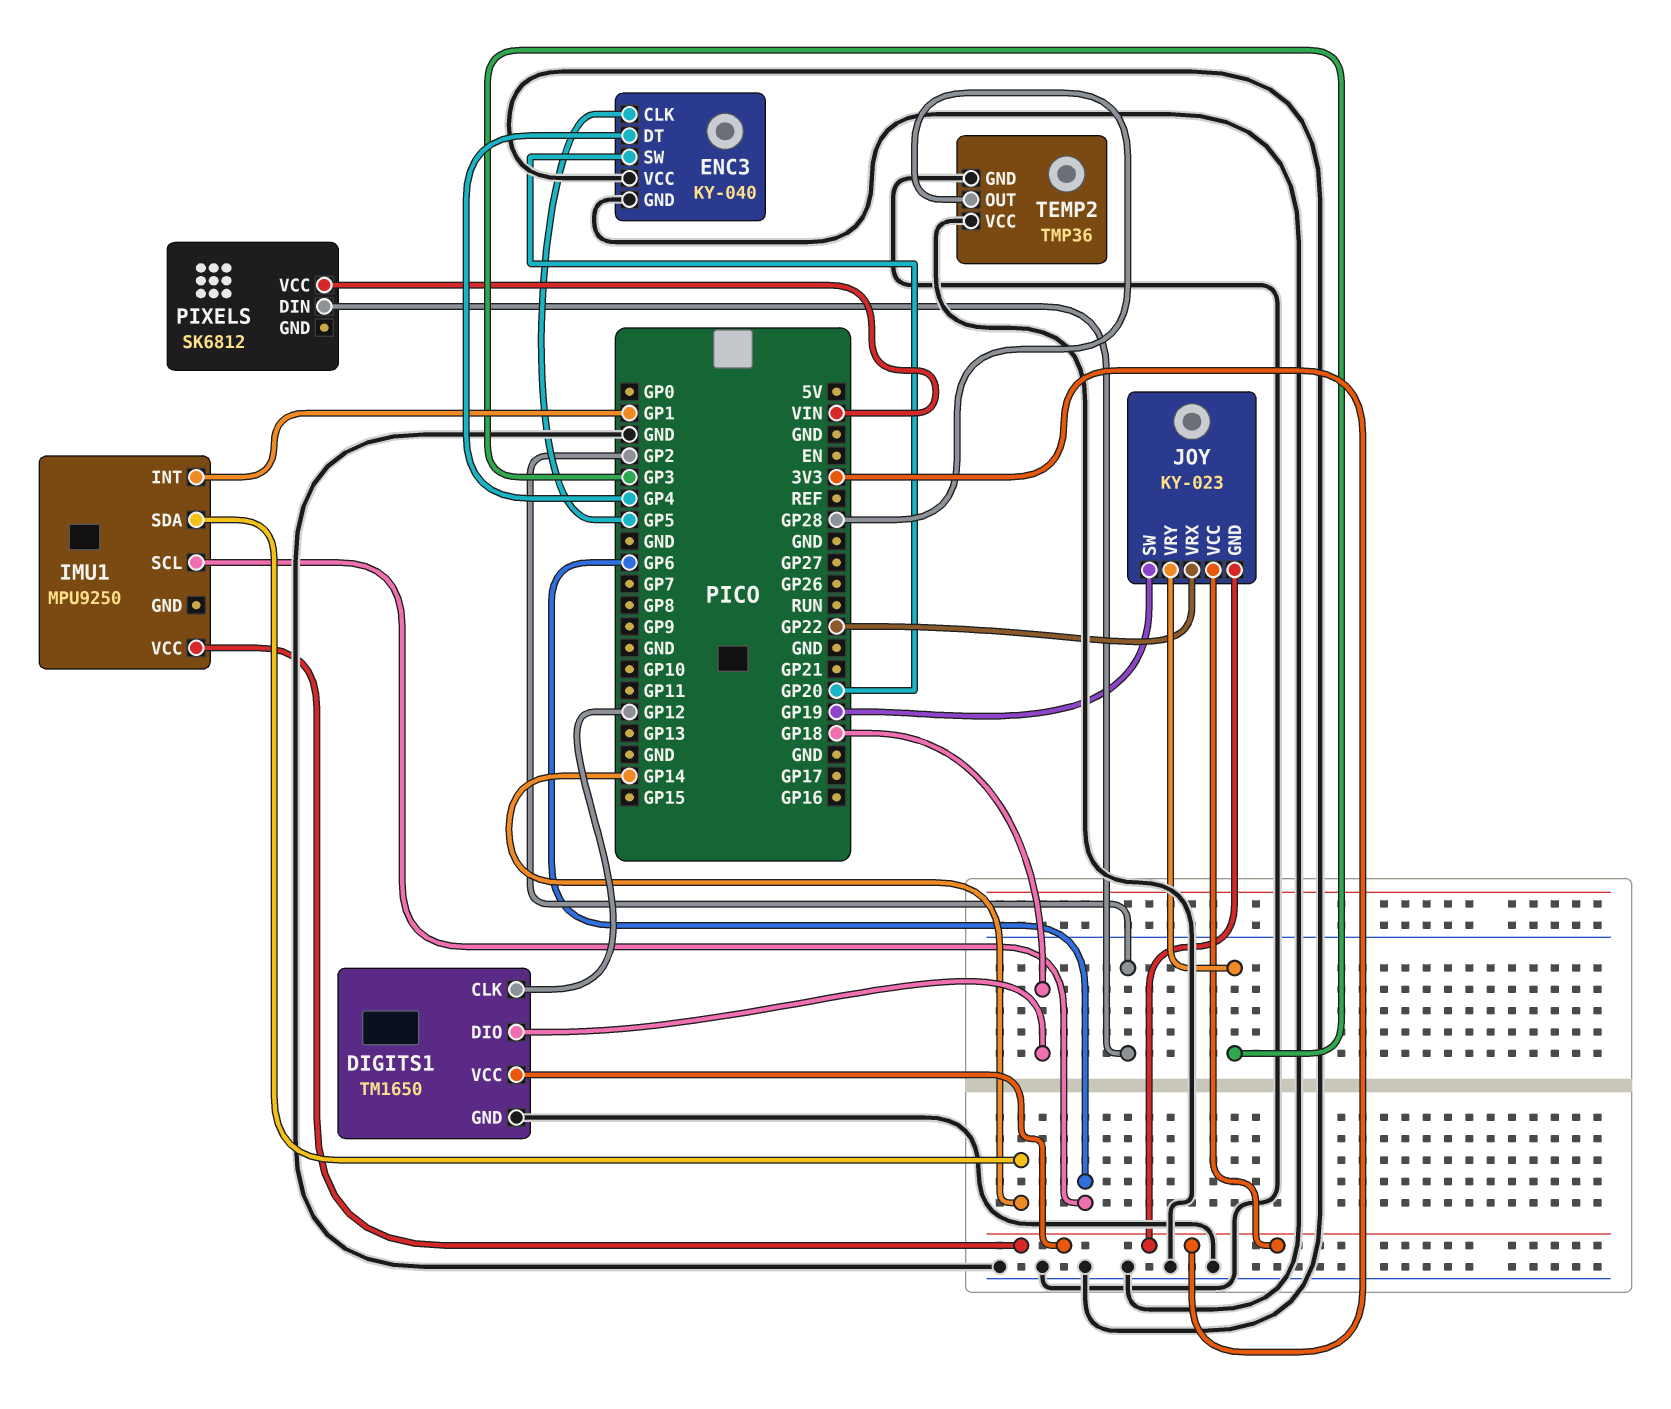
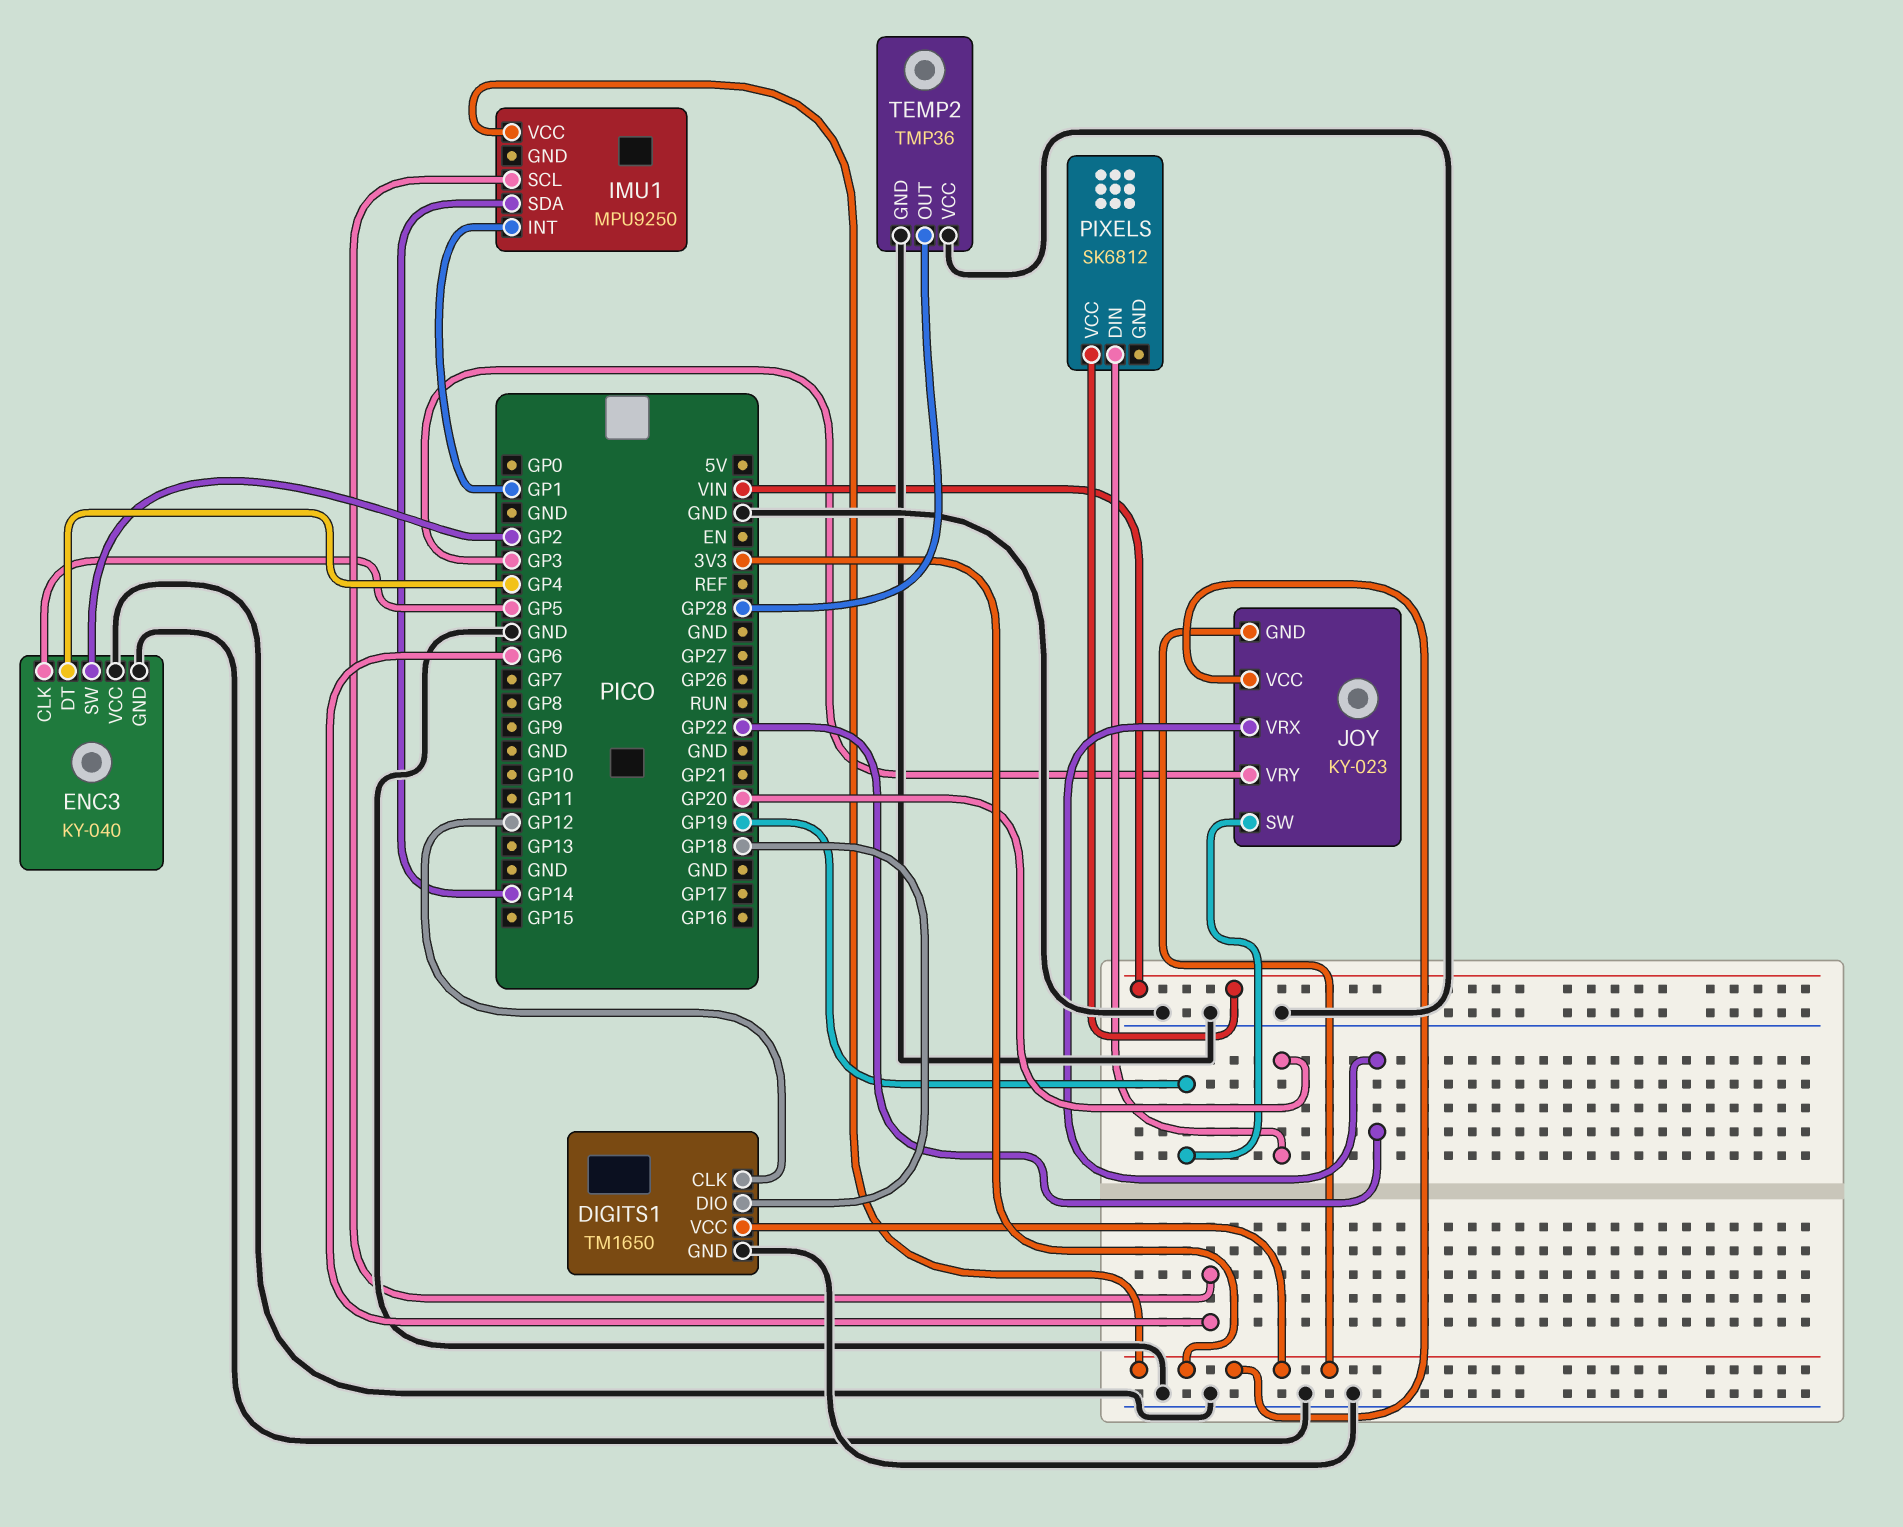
ENC3 pin SW: GP20 -> GP2
PIXELS pin DIN: GP2 -> GP20

